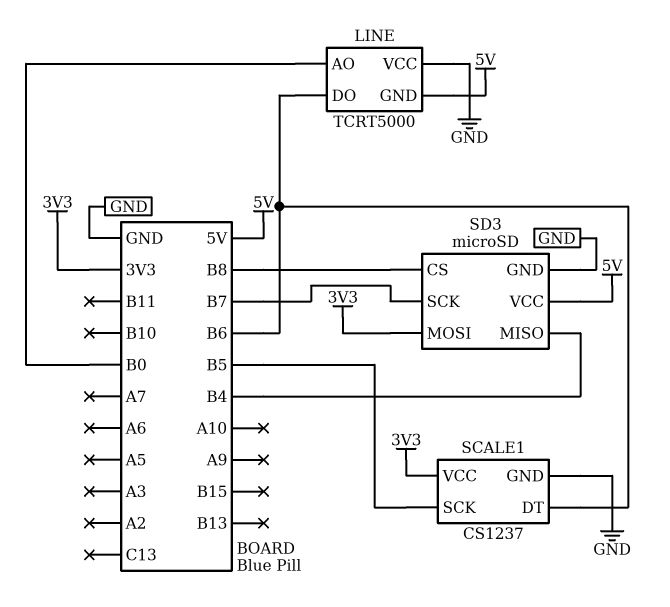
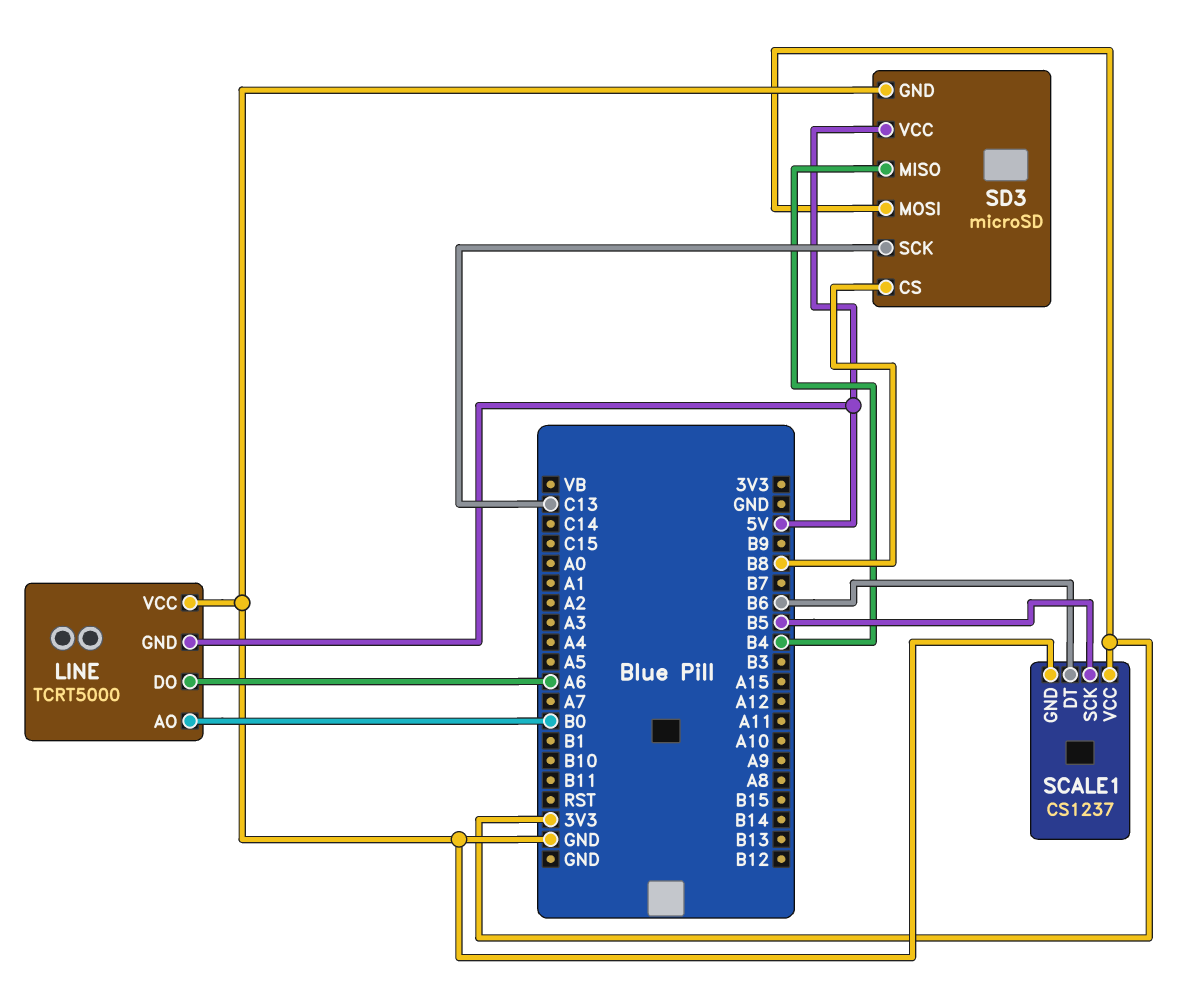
LINE pin DO: B6 -> A6
SD3 pin SCK: B7 -> C13

